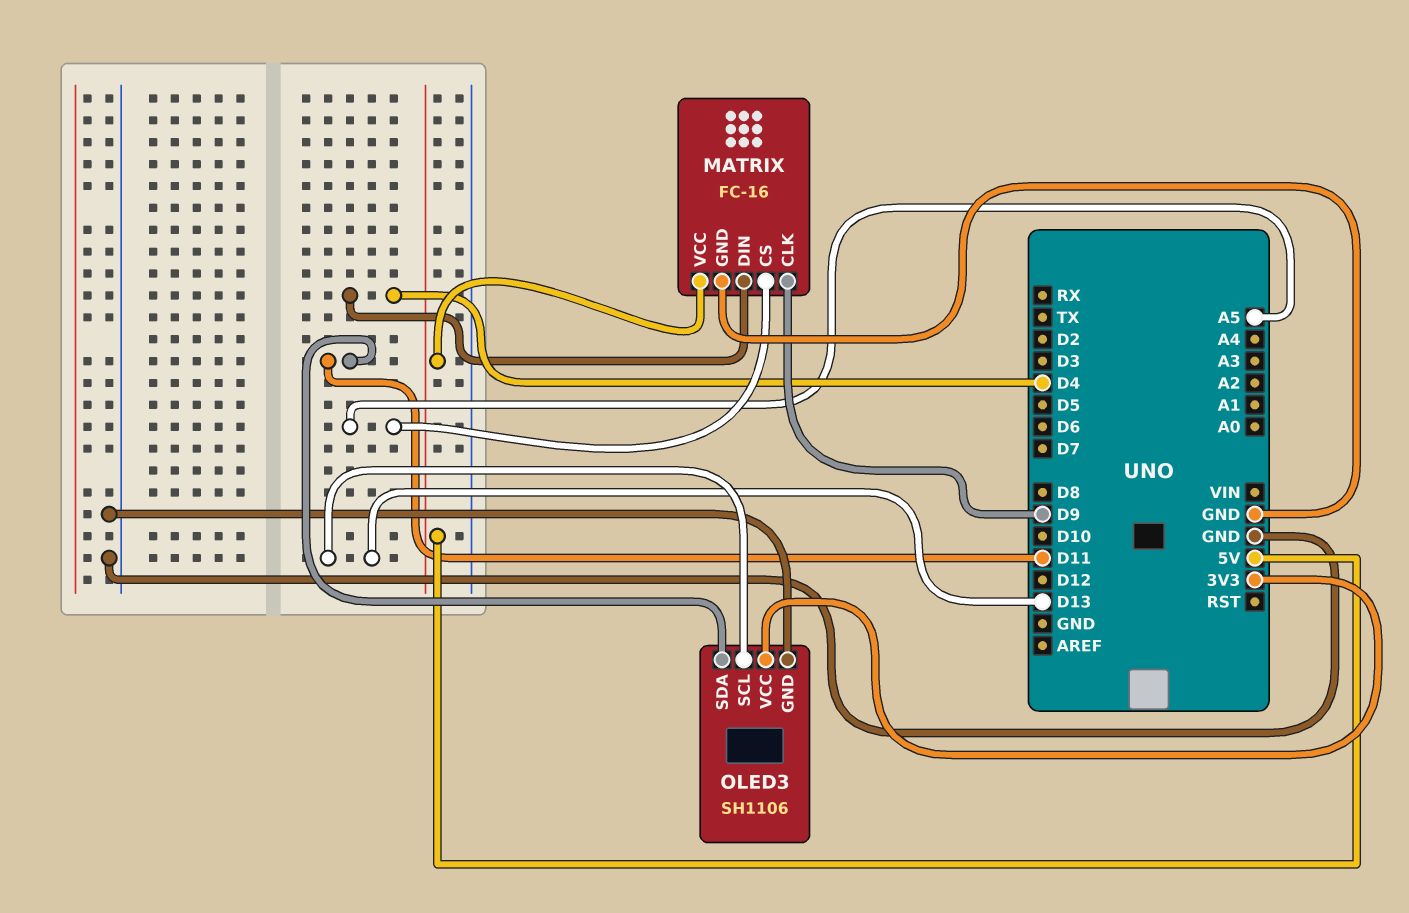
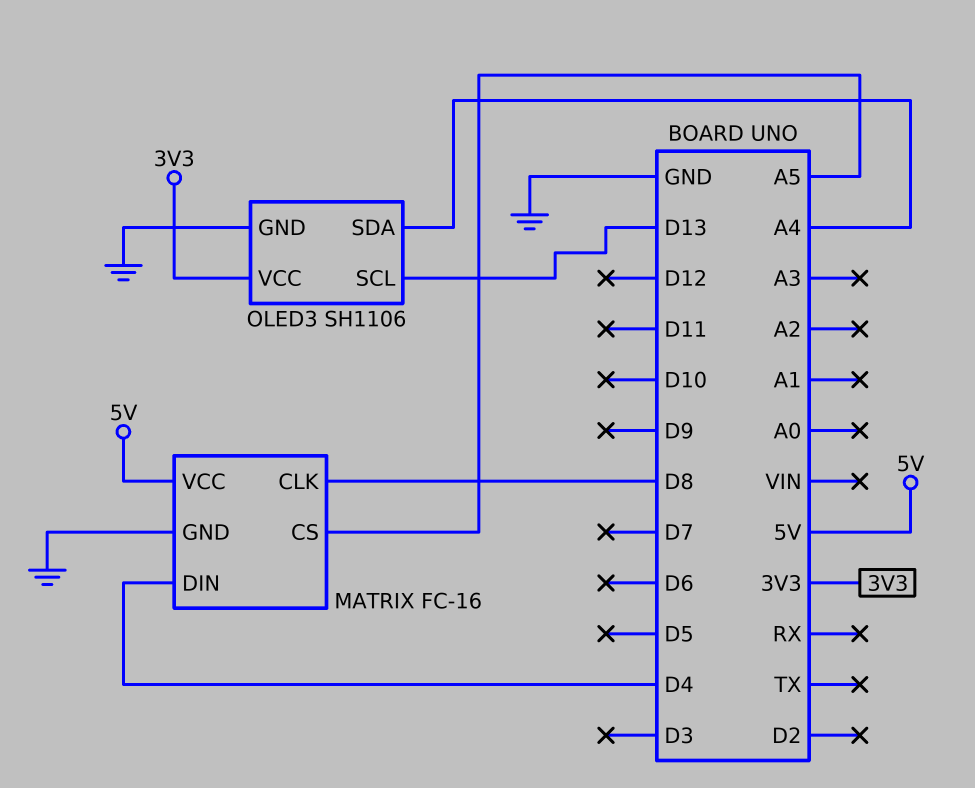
MATRIX pin CLK: D9 -> D8
OLED3 pin SDA: D11 -> A4

